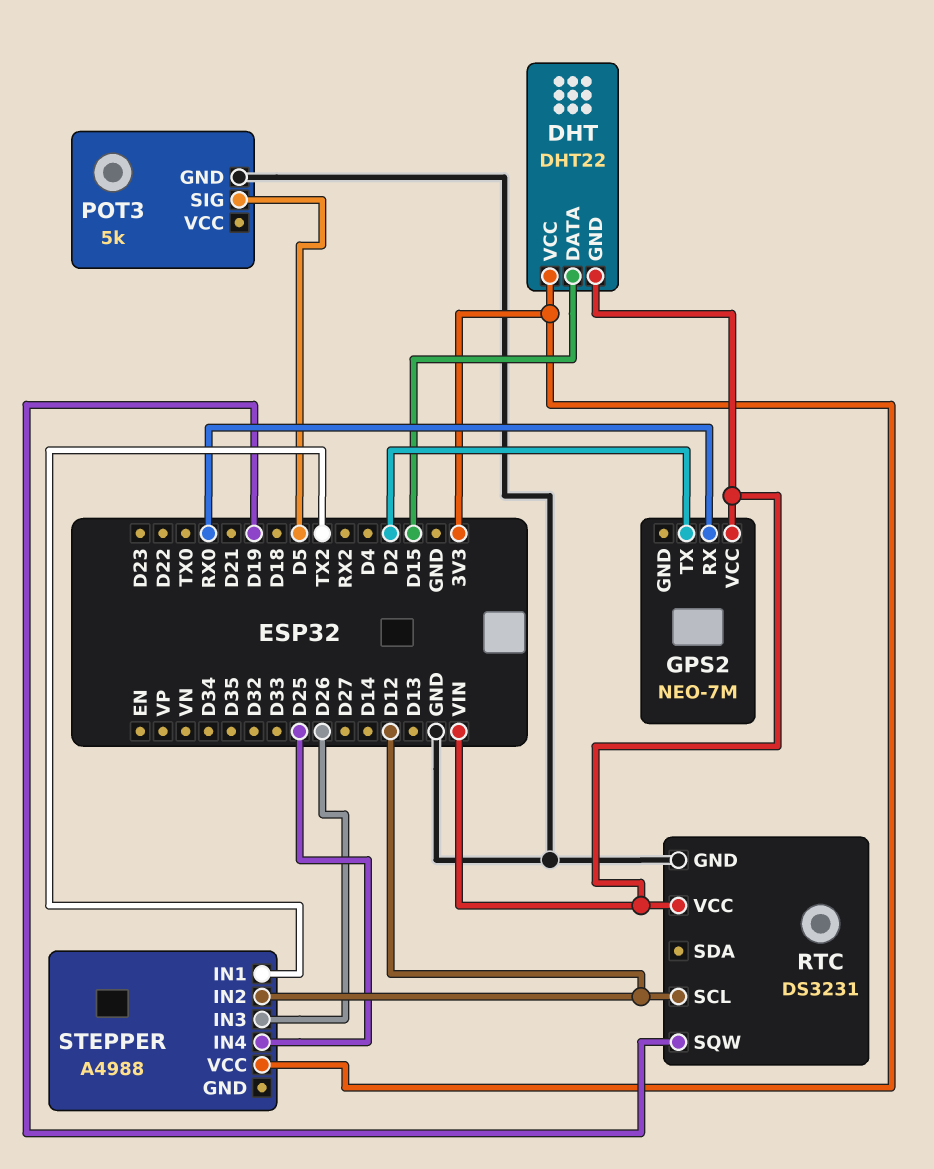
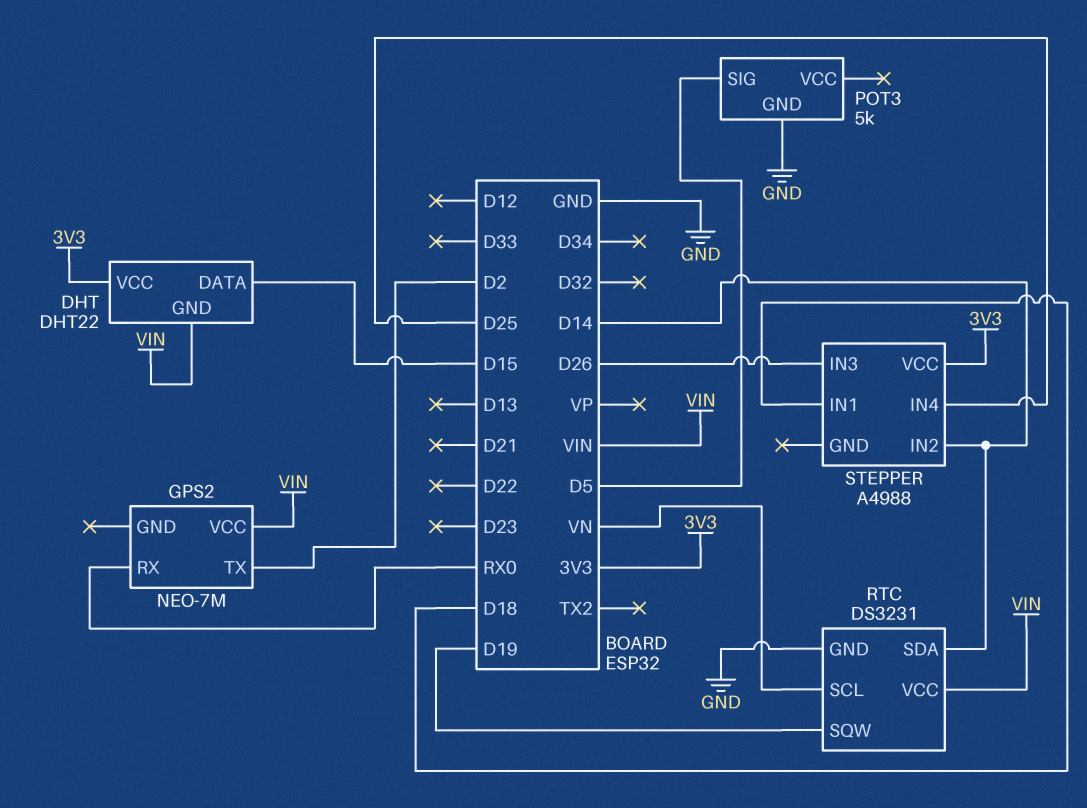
RTC pin SCL: D12 -> VN
RTC pin SDA: none -> D14
STEPPER pin IN1: TX2 -> D18
STEPPER pin IN2: D12 -> D14

